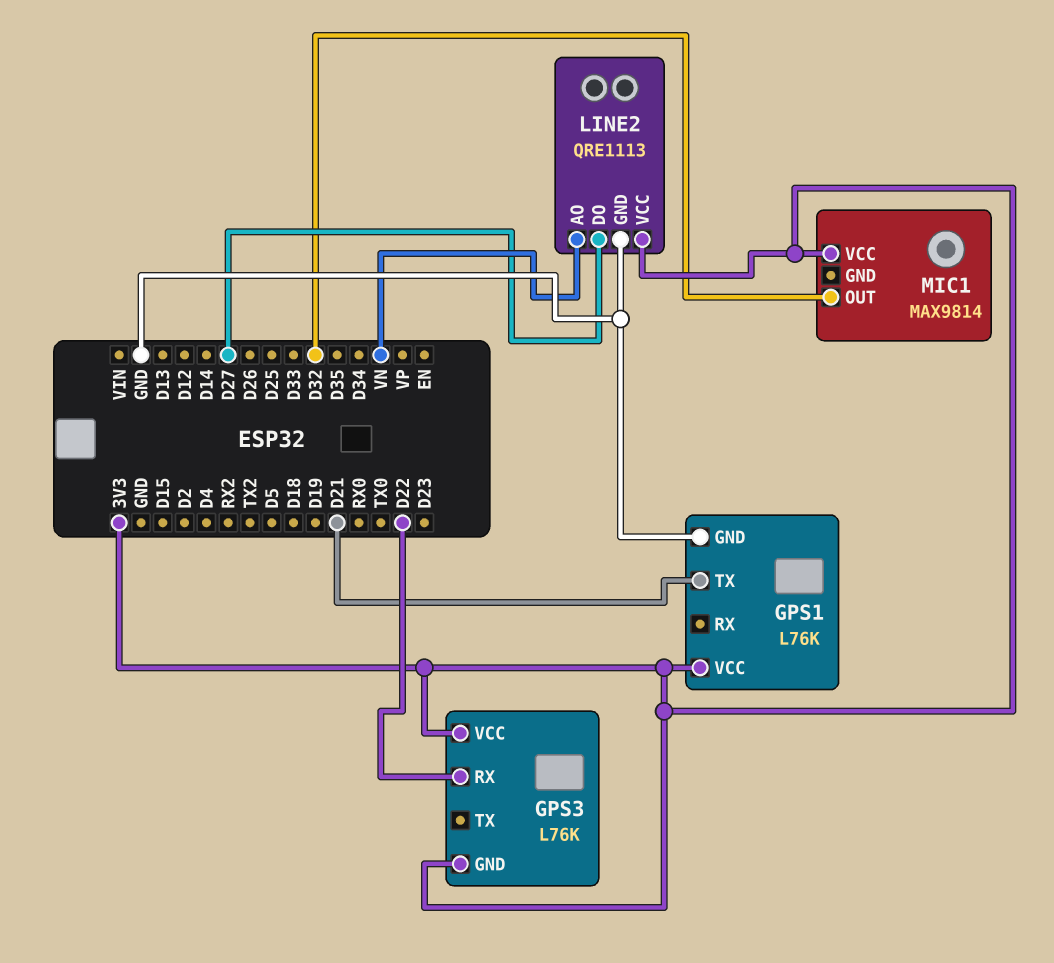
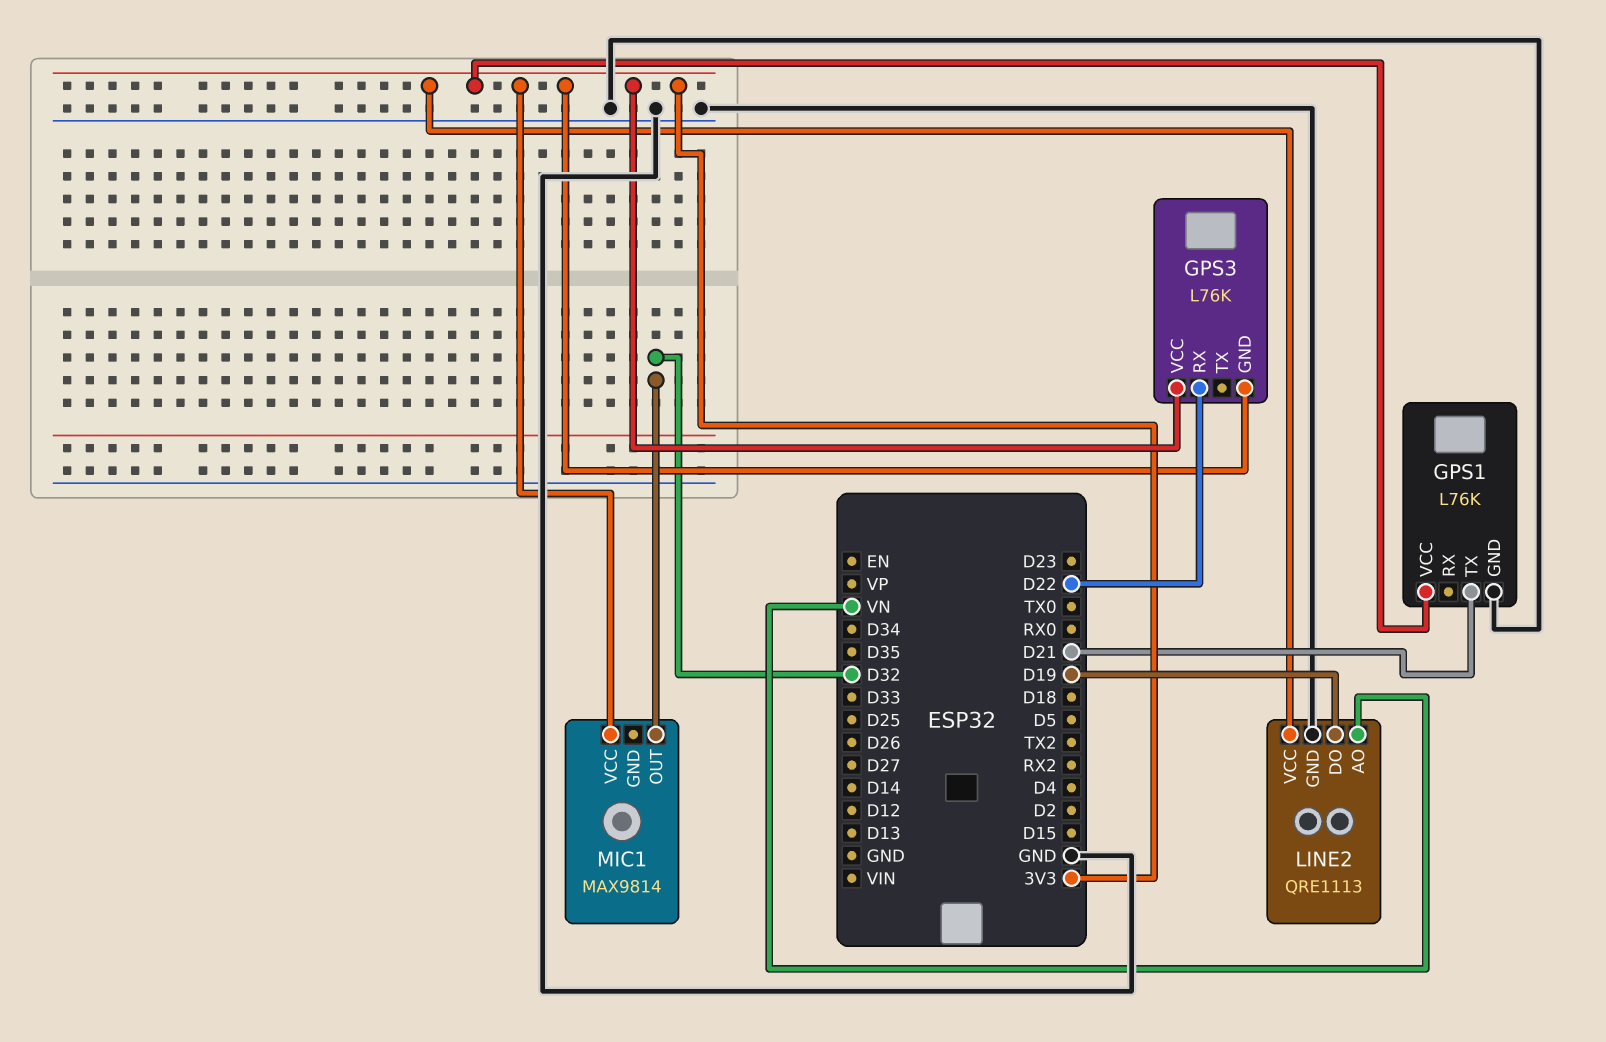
LINE2 pin DO: D27 -> D19

